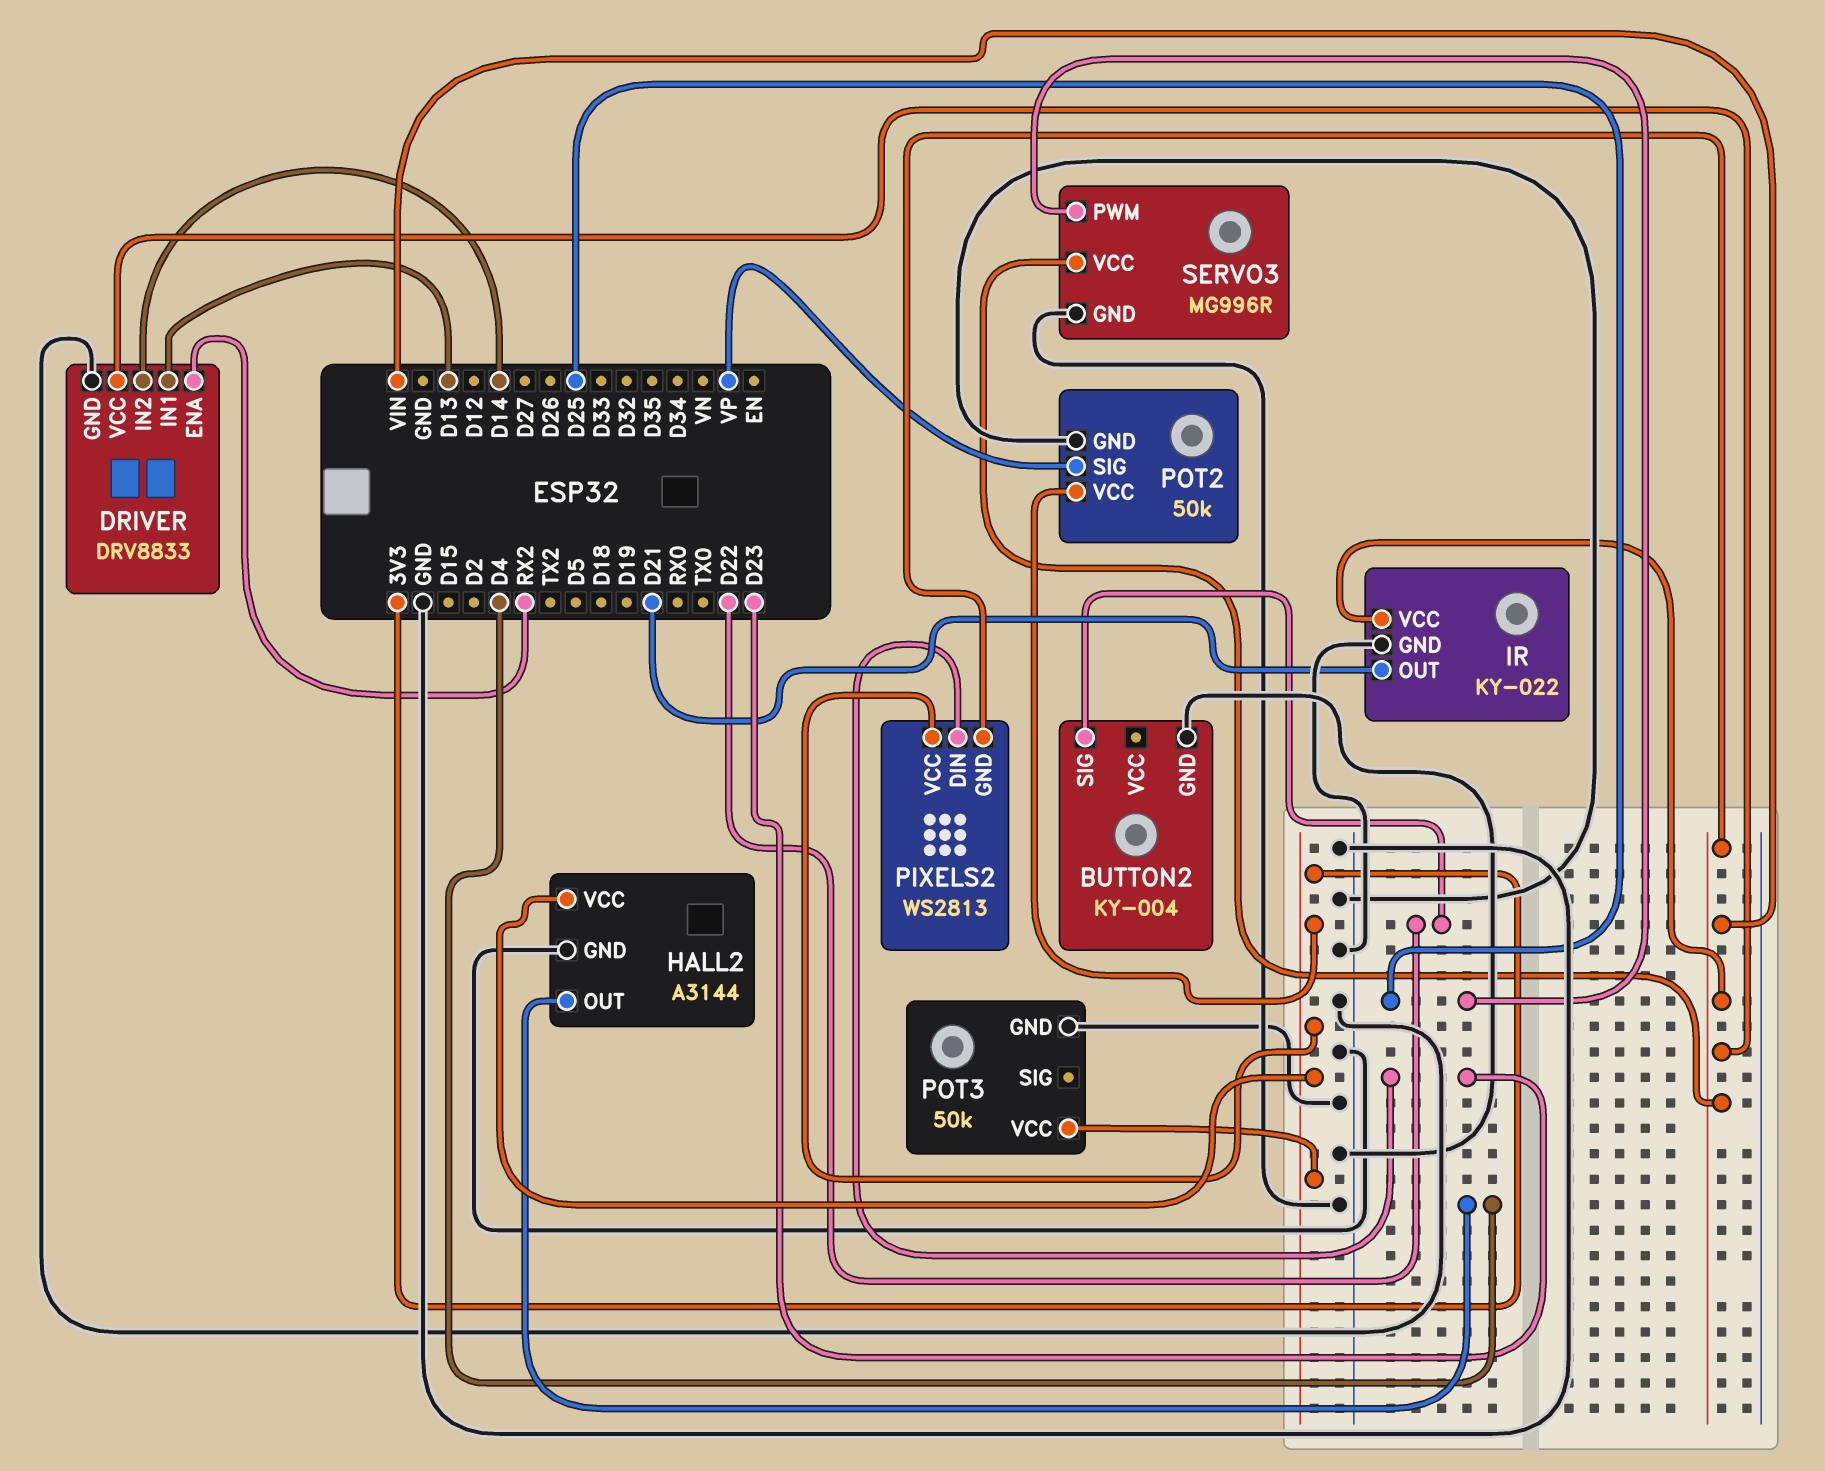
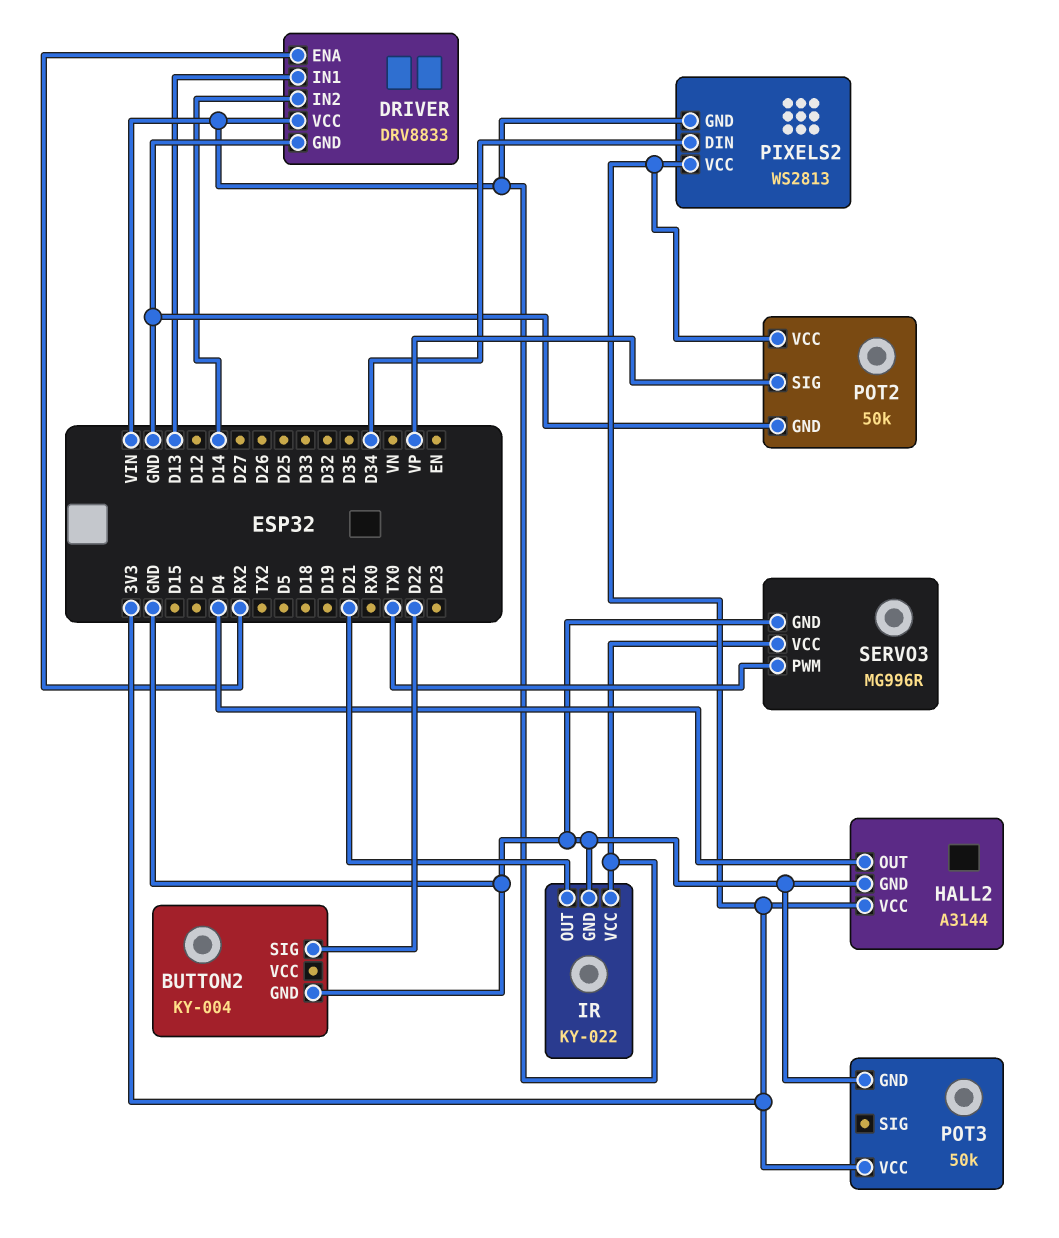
PIXELS2 pin DIN: D23 -> D34
SERVO3 pin PWM: D25 -> TX0

